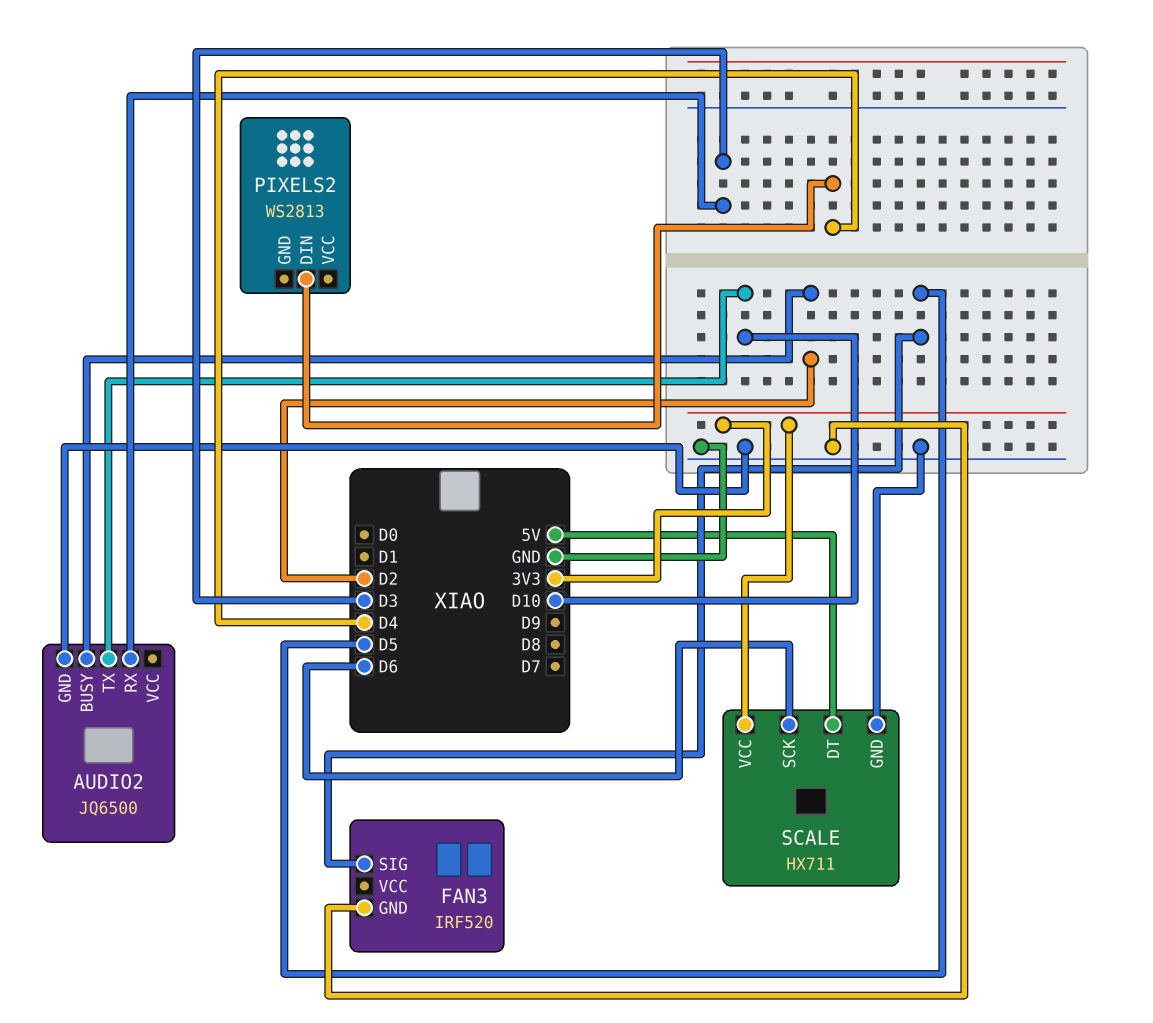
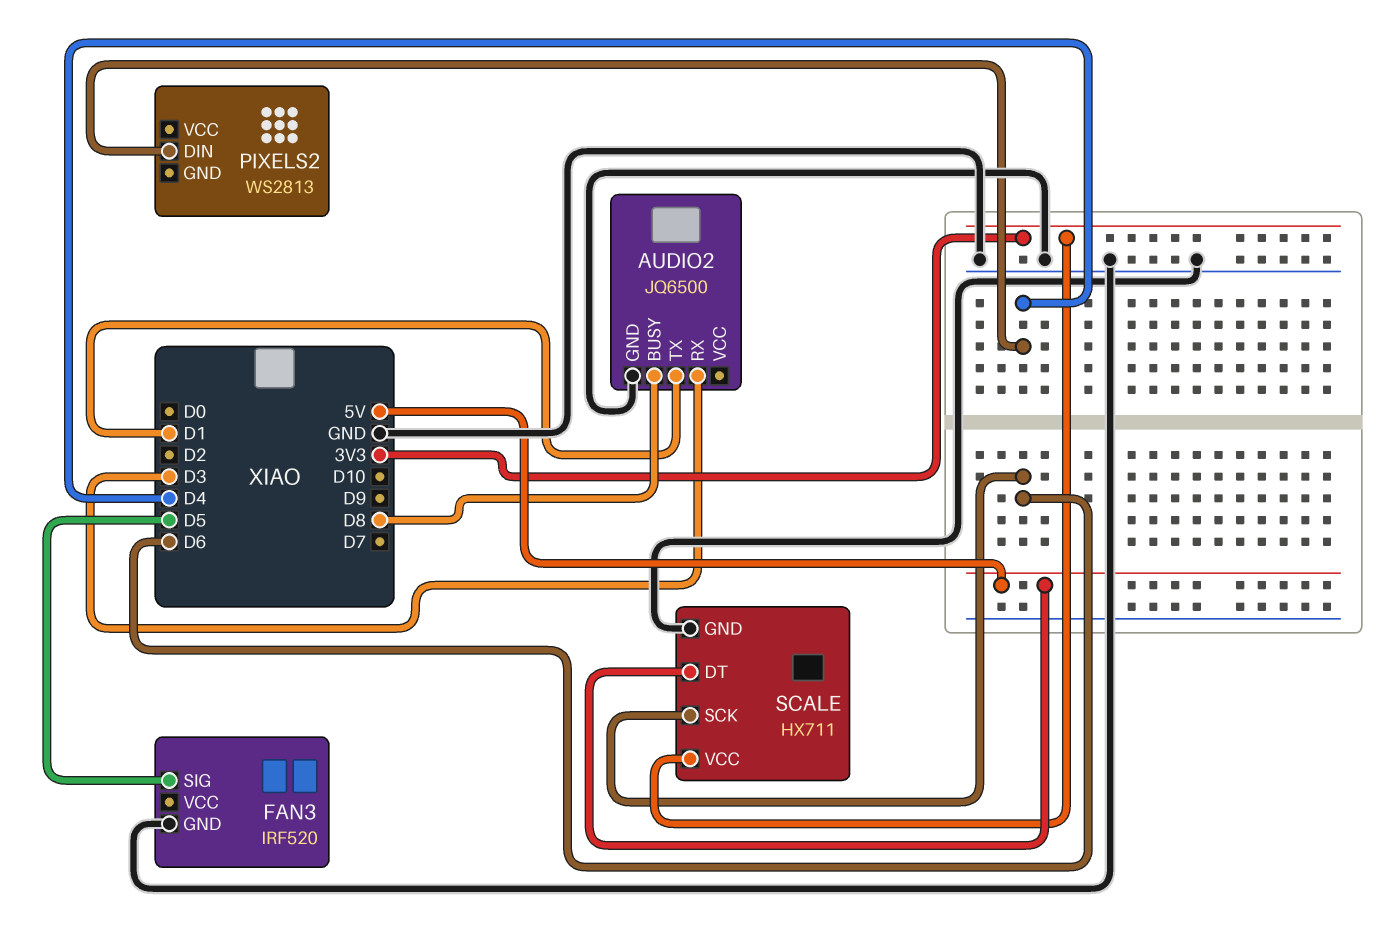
AUDIO2 pin BUSY: D2 -> D8
AUDIO2 pin TX: D10 -> D1

